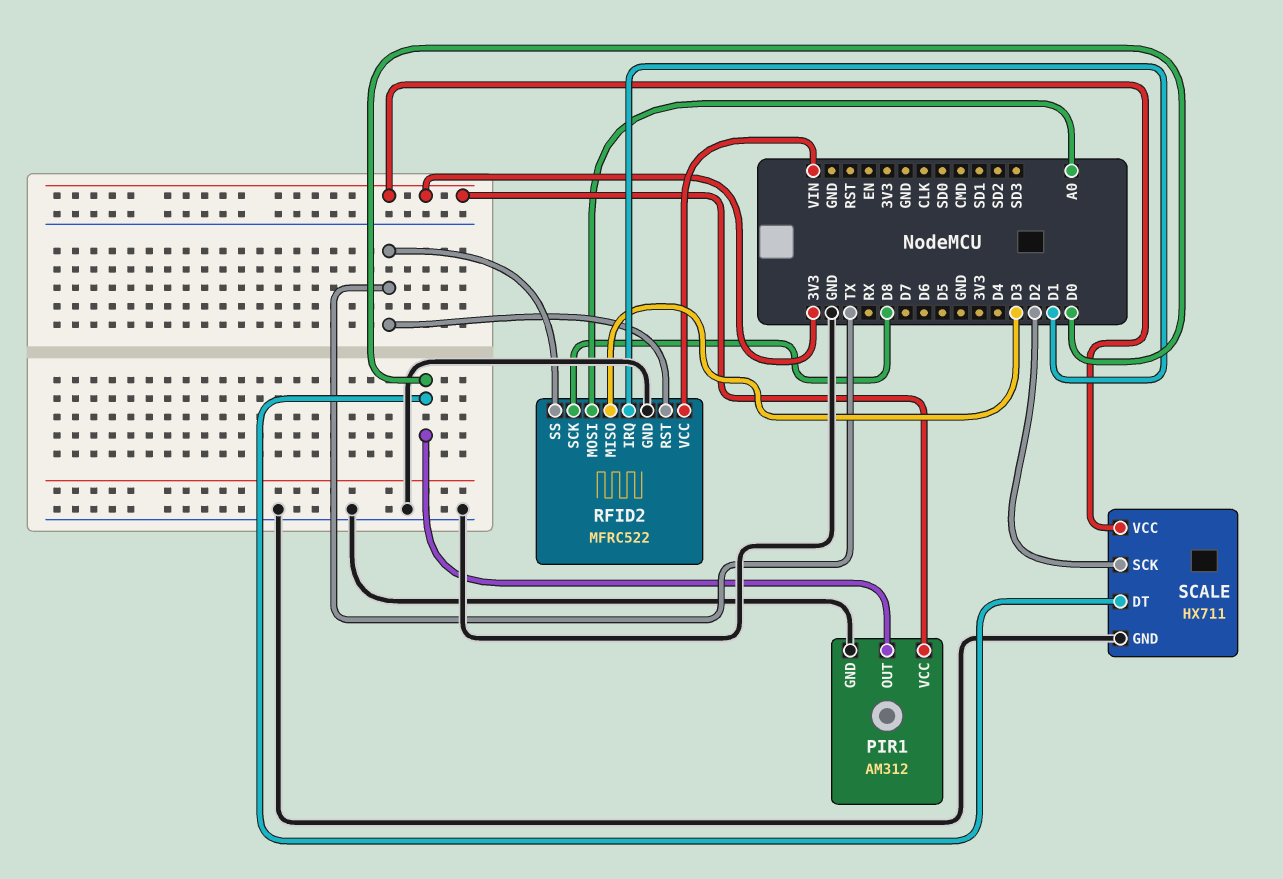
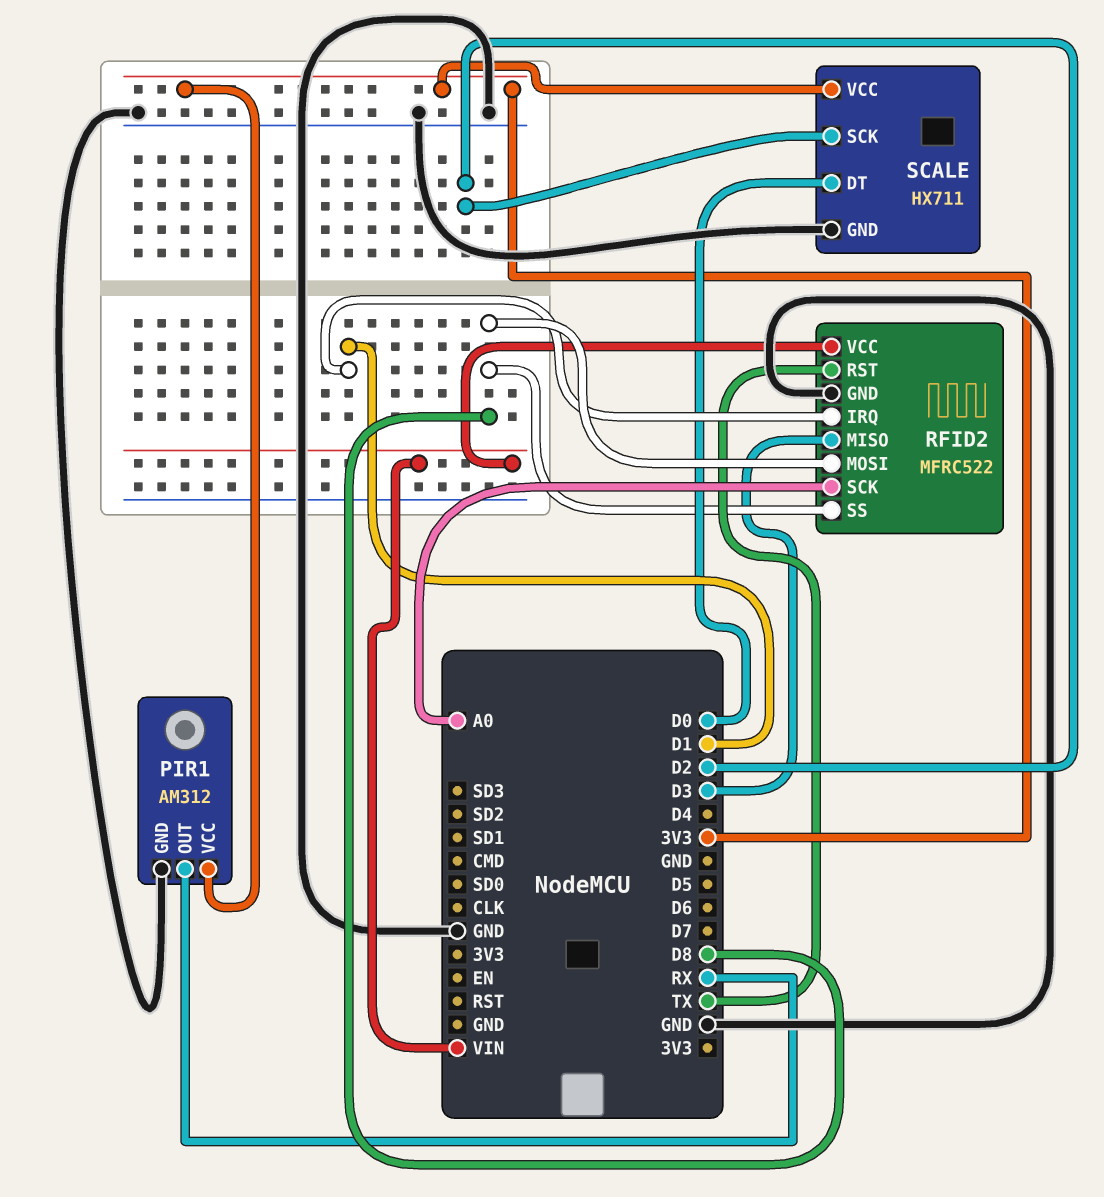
PIR1 pin OUT: D0 -> RX
RFID2 pin MOSI: A0 -> D8
RFID2 pin SCK: D8 -> A0
RFID2 pin SS: TX -> D8

